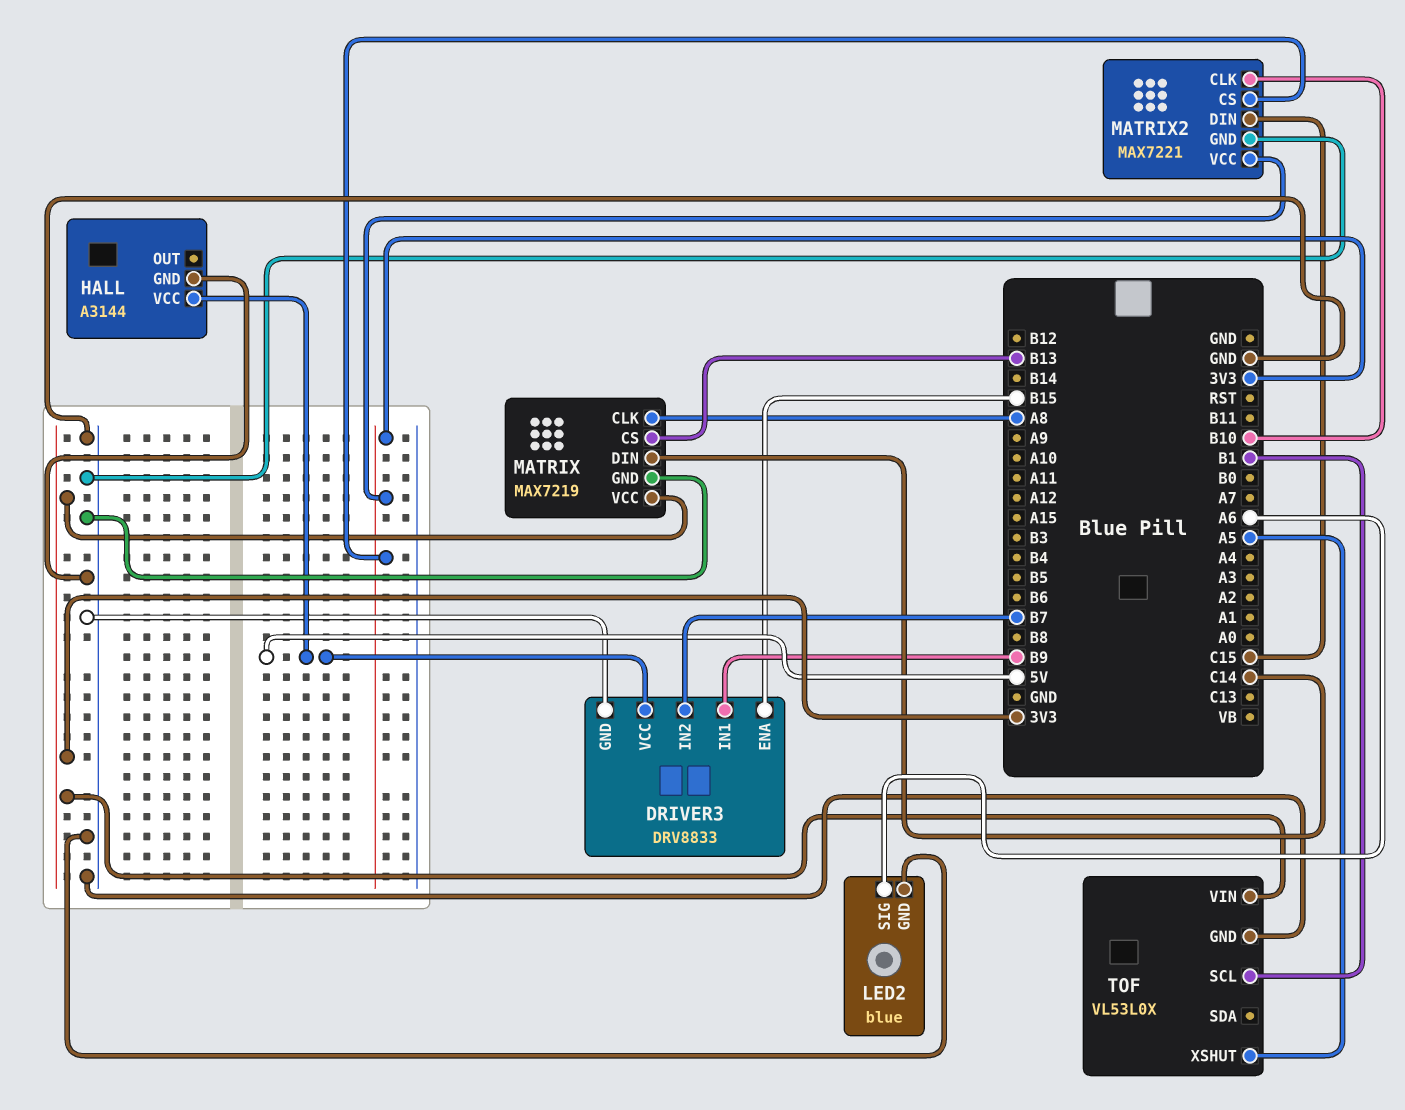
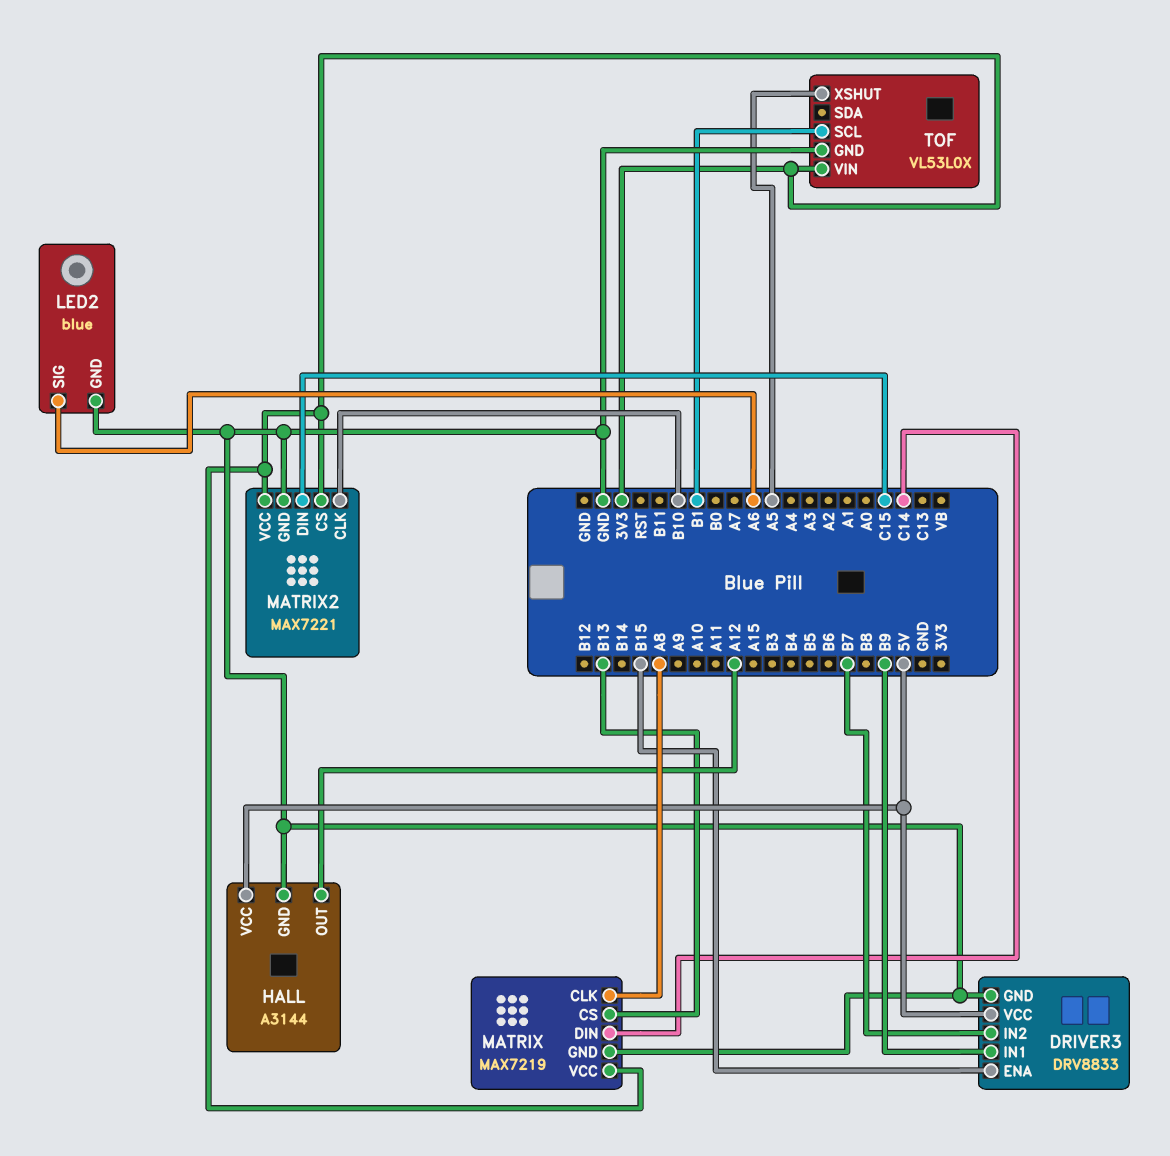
HALL pin OUT: none -> A12

